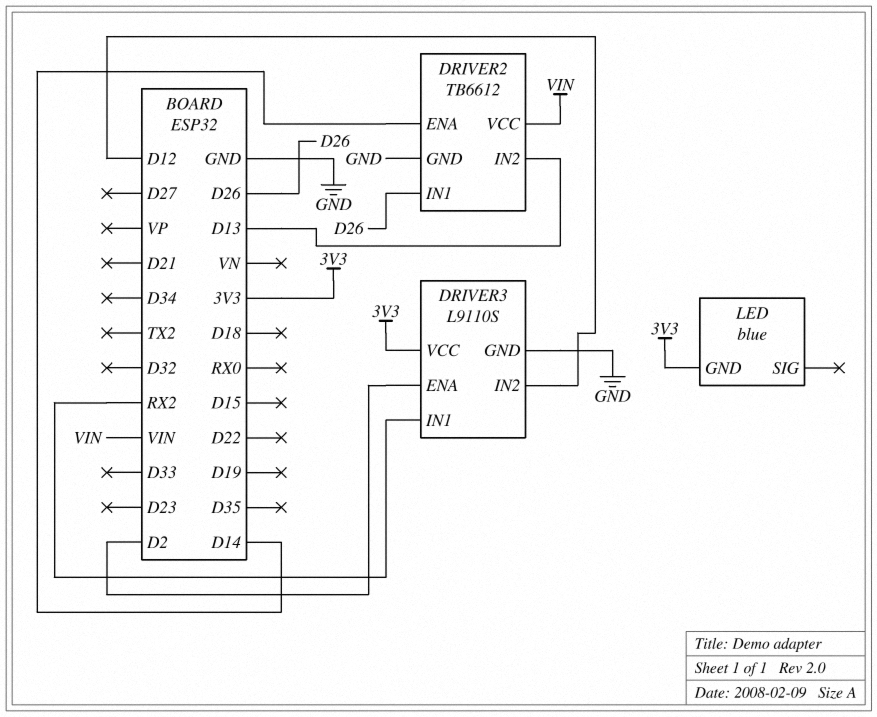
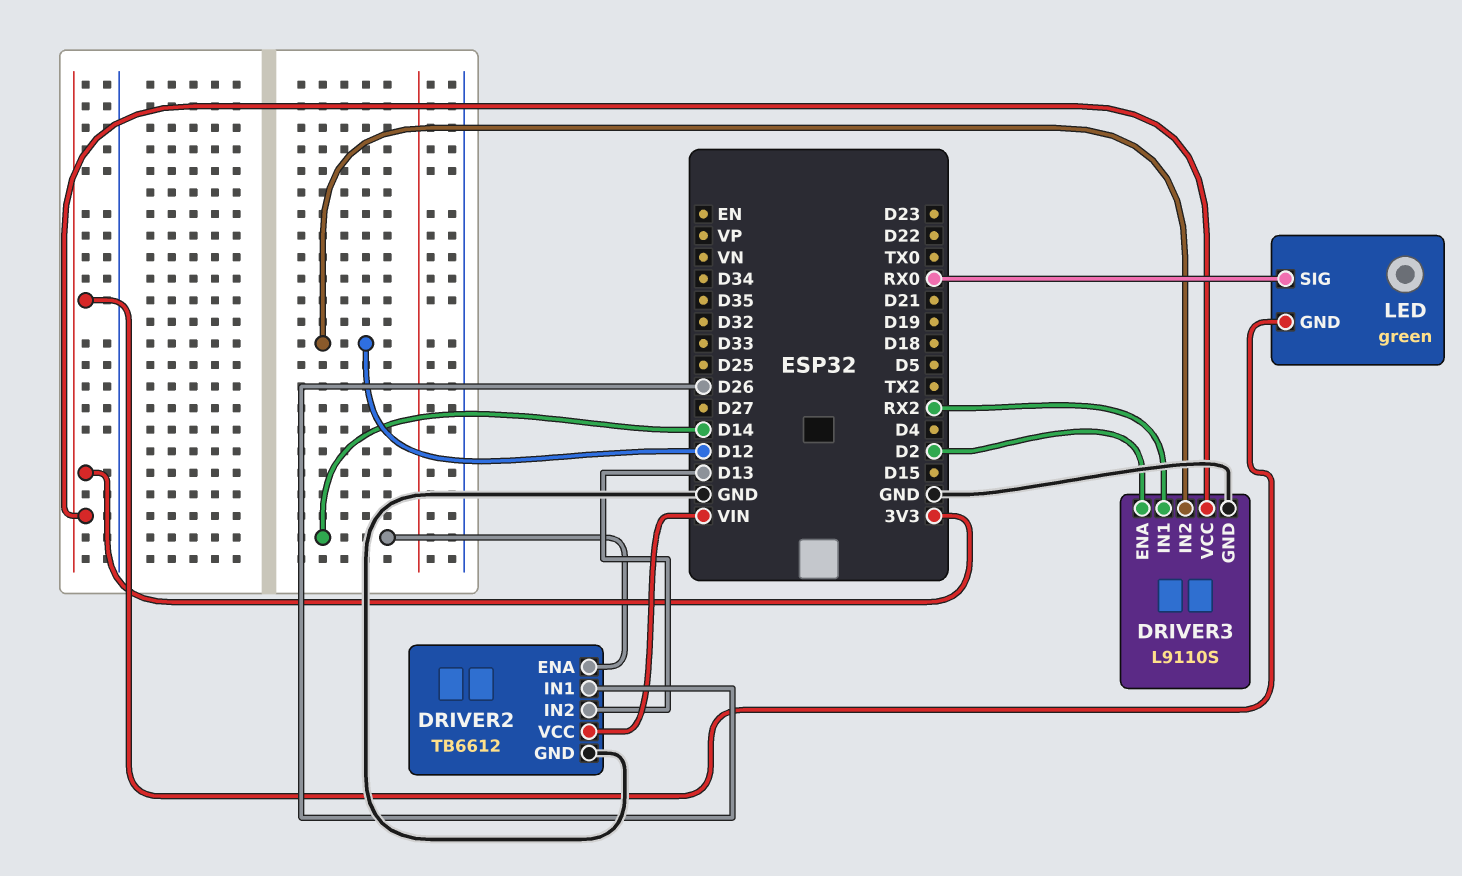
LED: blue -> green
LED pin SIG: none -> RX0

